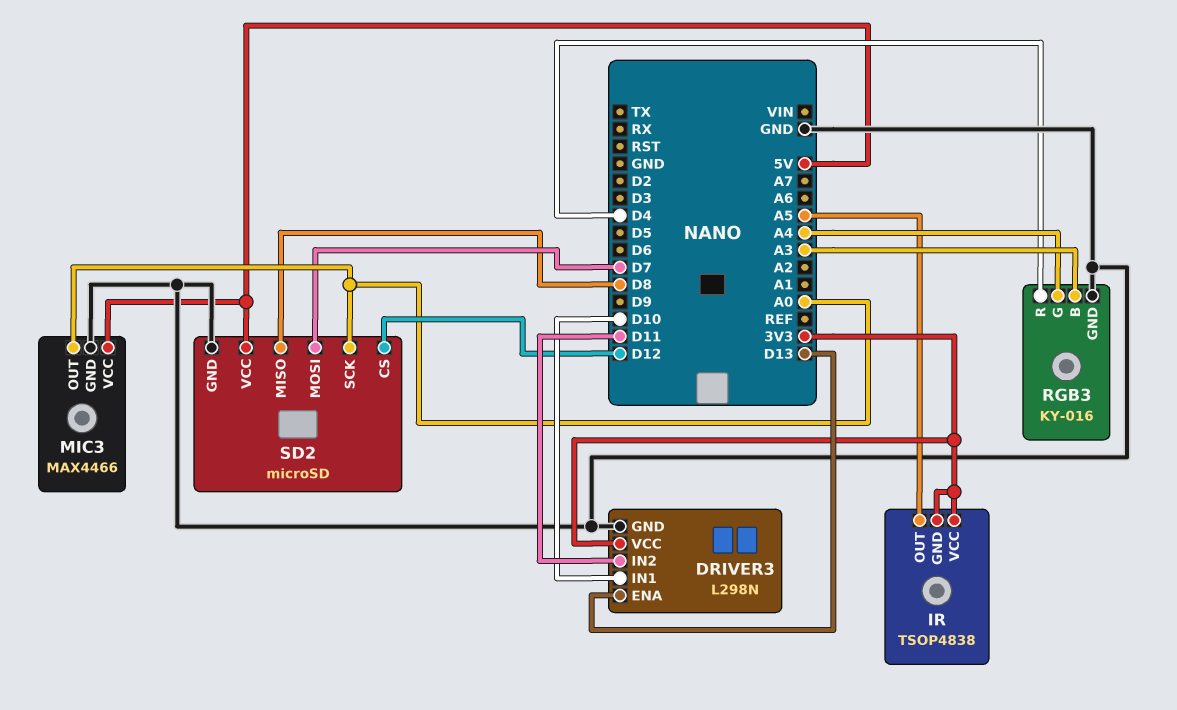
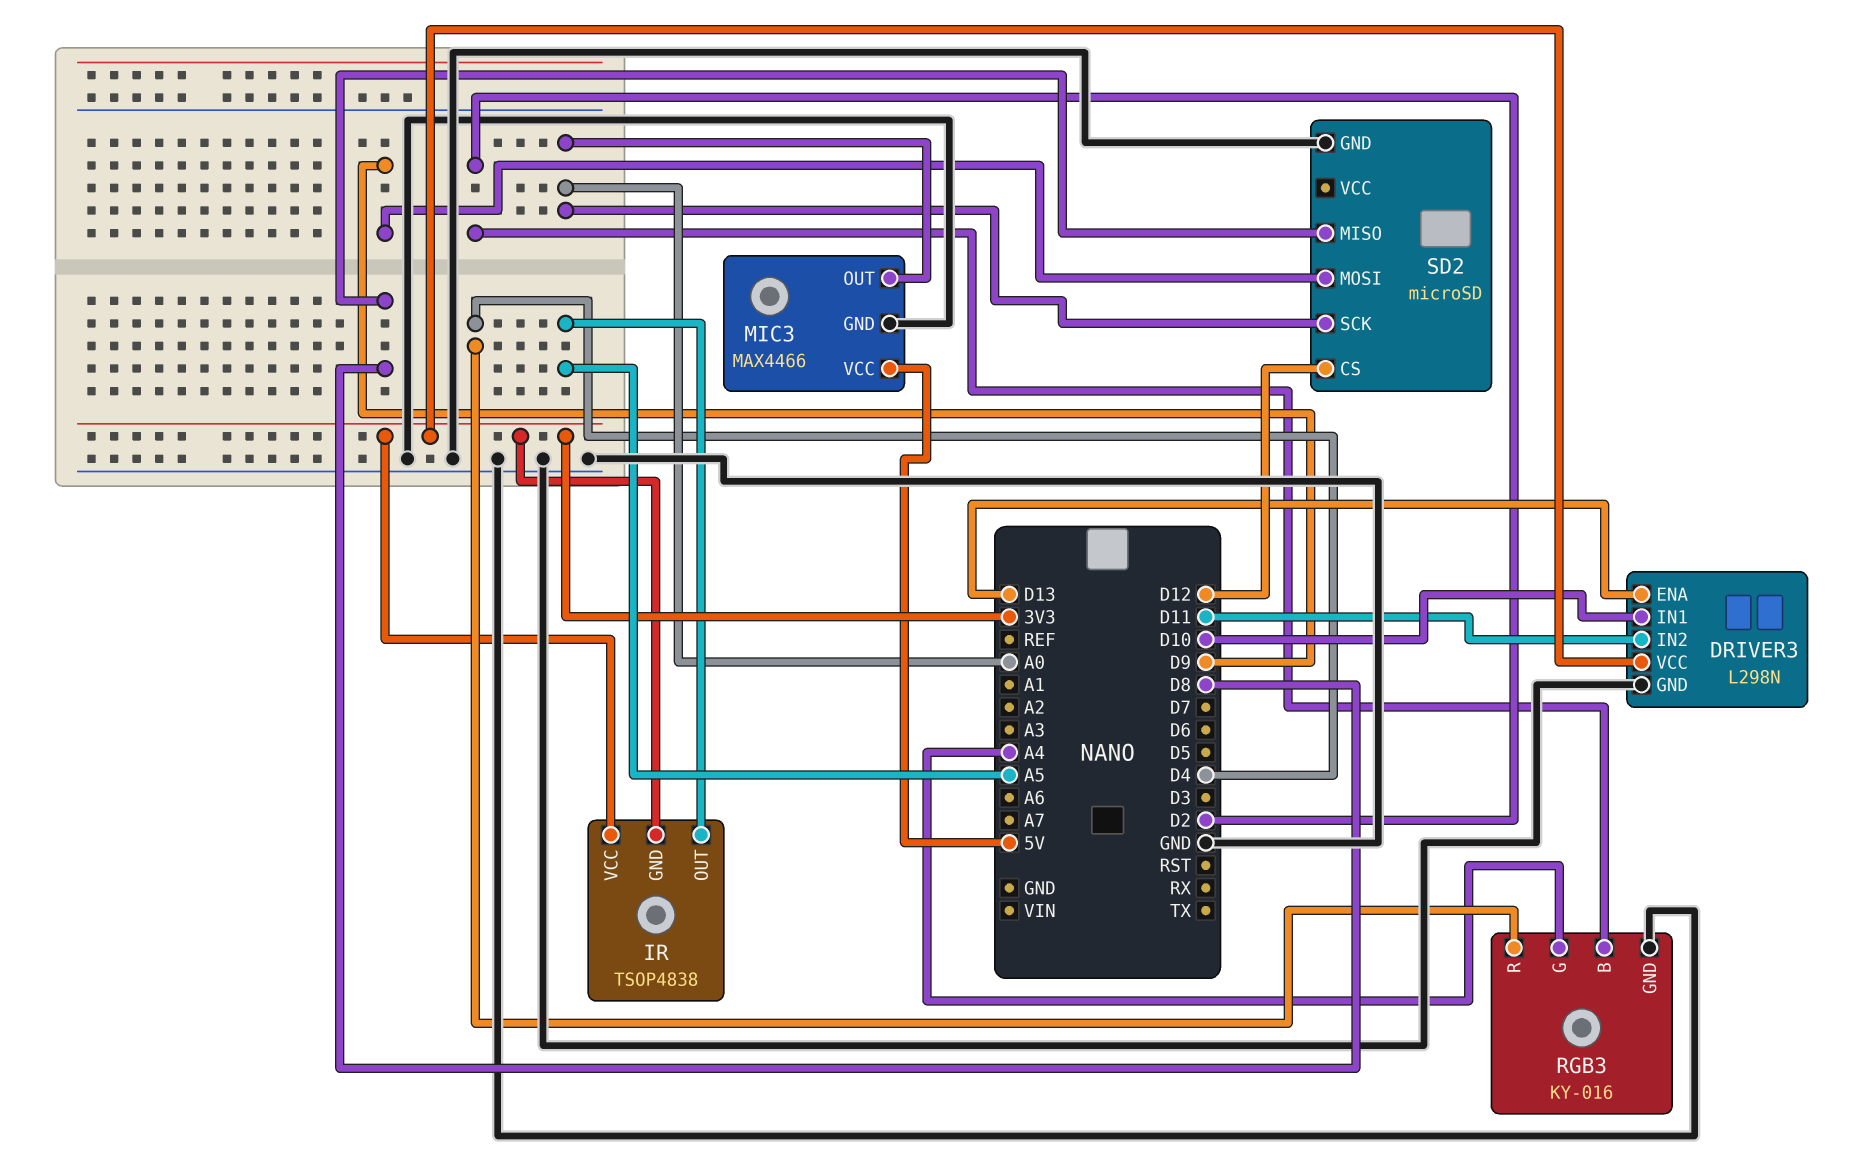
RGB3 pin B: A3 -> D2
SD2 pin MOSI: D7 -> D9
SD2 pin VCC: 5V -> none

